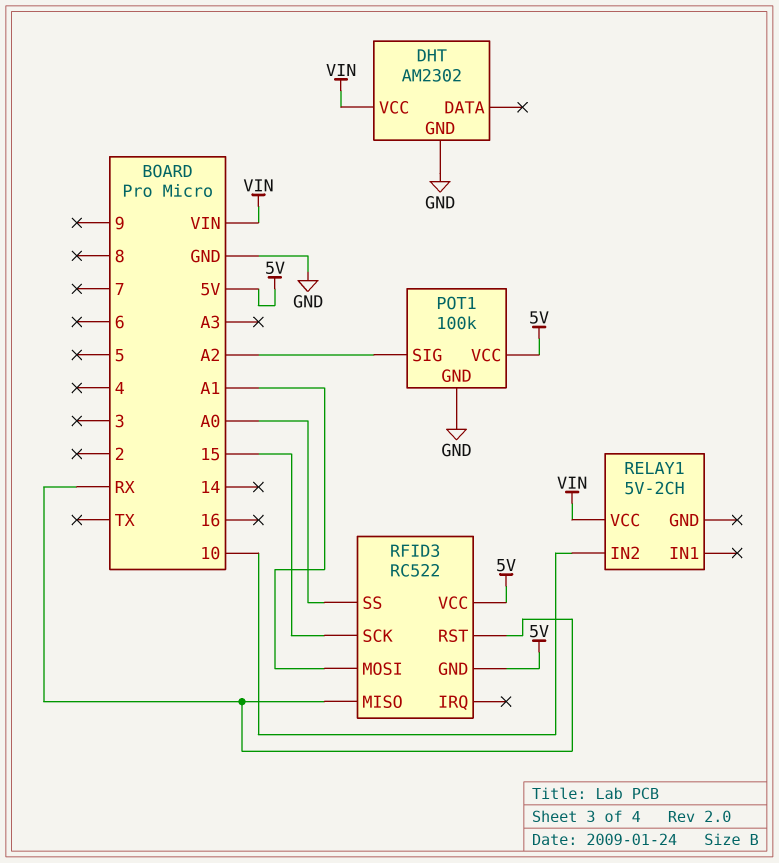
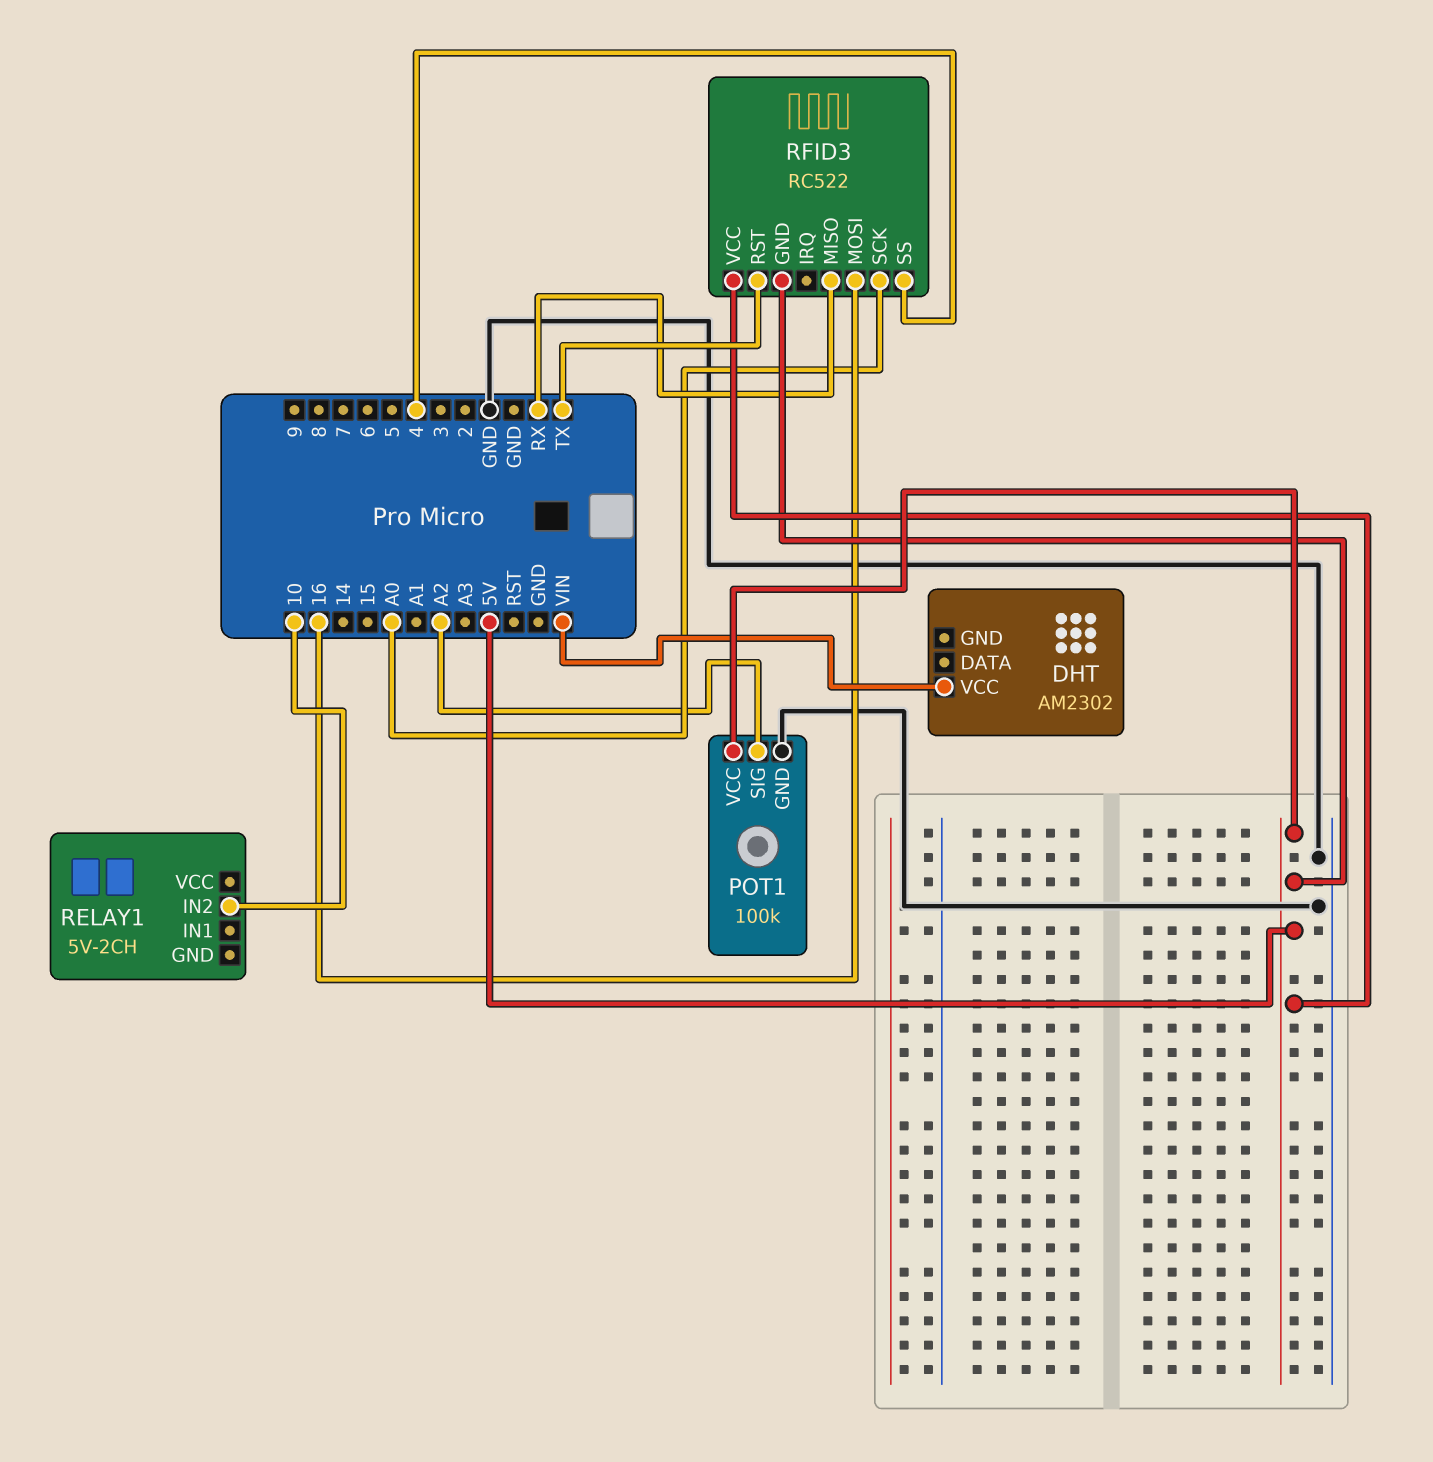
DHT pin GND: GND -> none
RELAY1 pin VCC: VIN -> none
RFID3 pin MOSI: A1 -> 16
RFID3 pin RST: RX -> TX
RFID3 pin SCK: 15 -> A0
RFID3 pin SS: A0 -> 4

